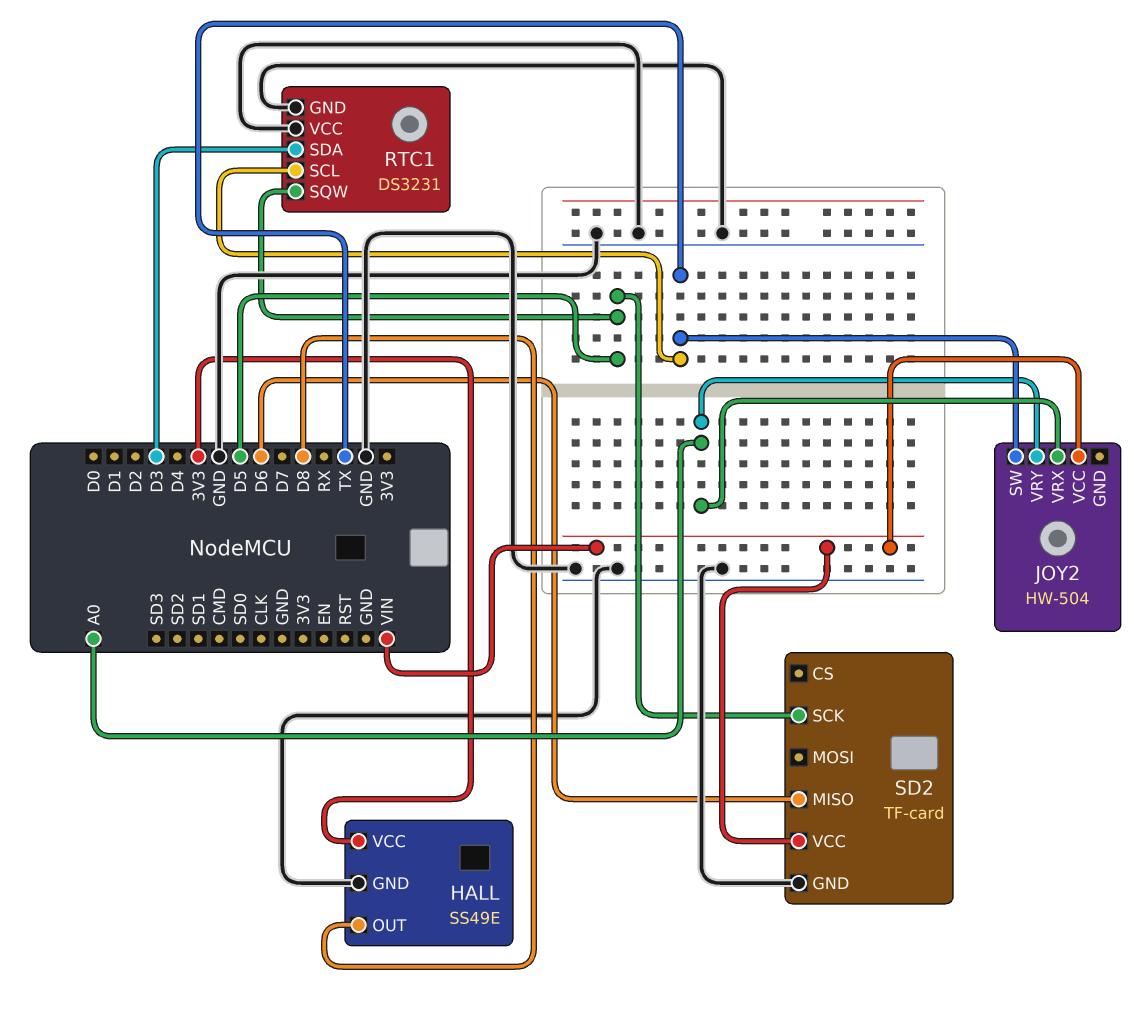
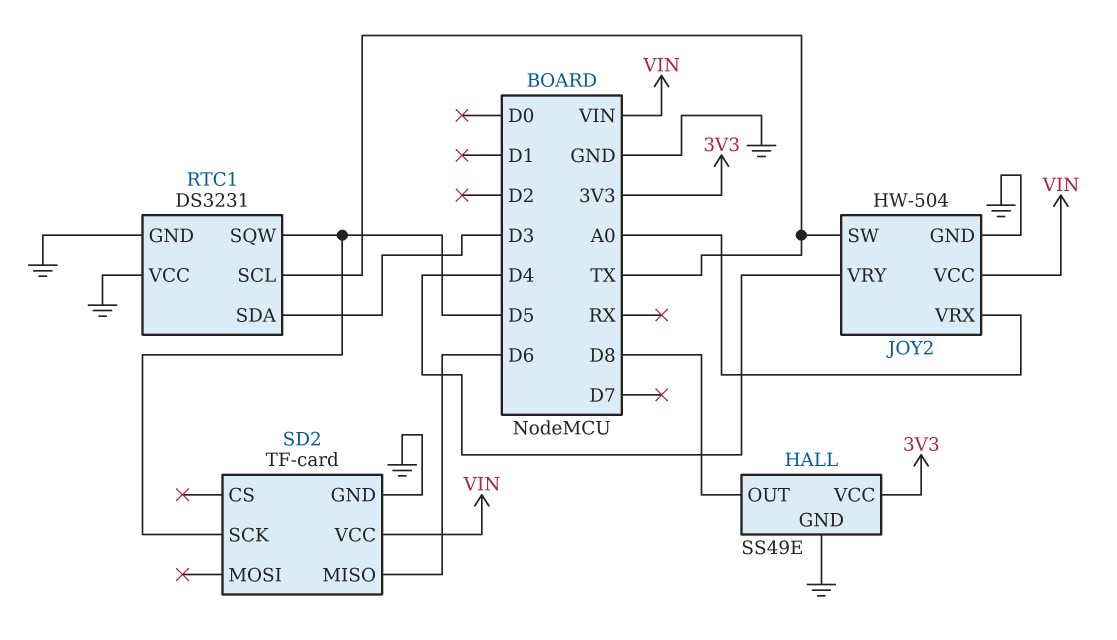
JOY2 pin GND: none -> GND
JOY2 pin VRY: A0 -> D4

